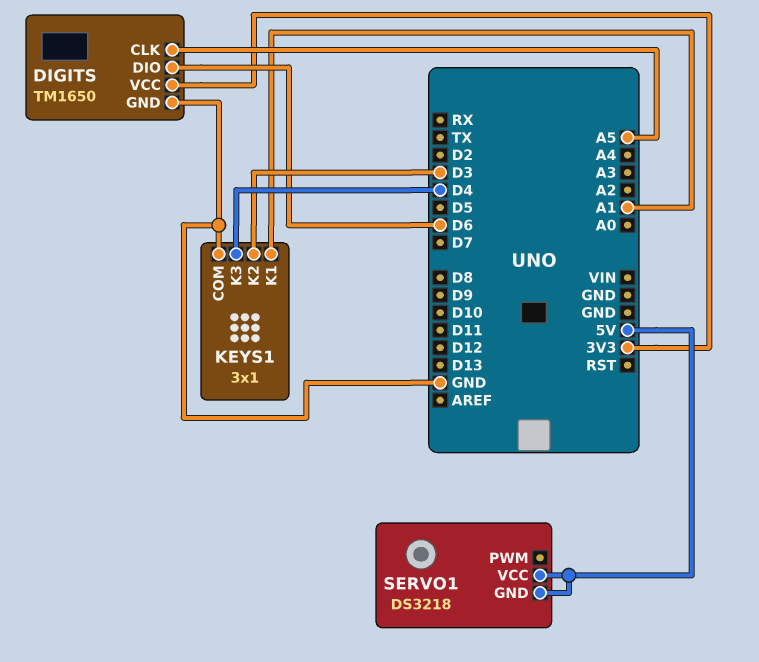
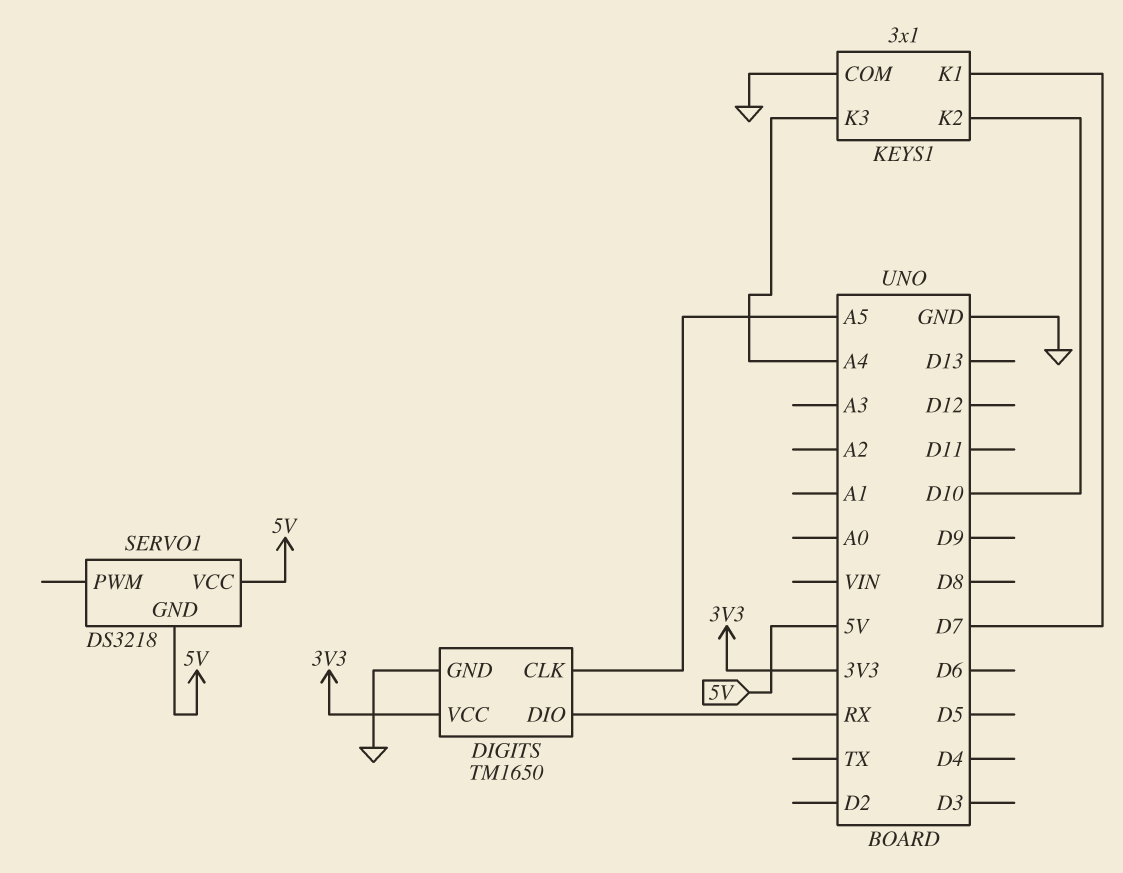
DIGITS pin DIO: D6 -> RX
KEYS1 pin K1: A1 -> D7
KEYS1 pin K2: D3 -> D10
KEYS1 pin K3: D4 -> A4

